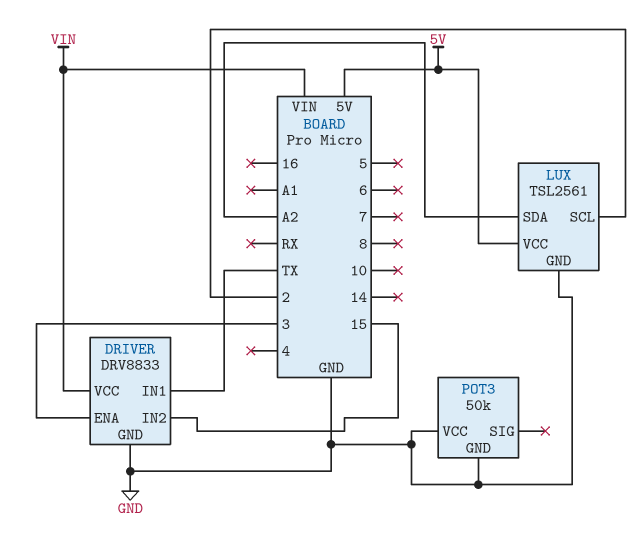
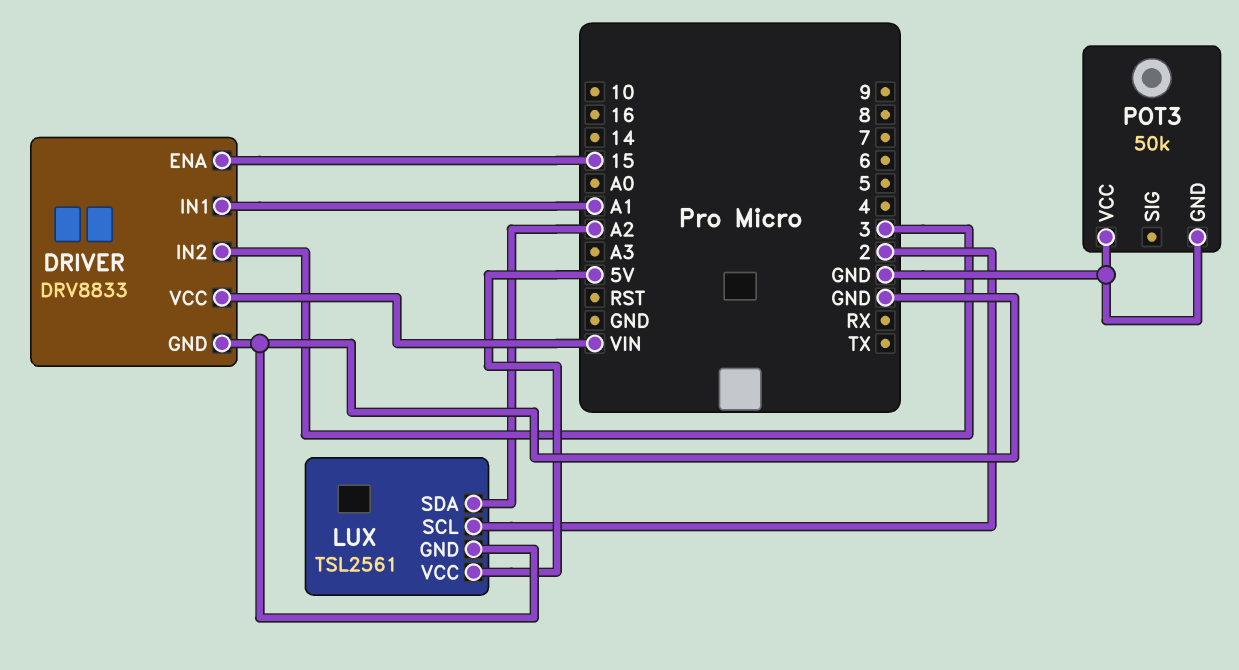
DRIVER pin ENA: 3 -> 15
DRIVER pin IN1: TX -> A1
DRIVER pin IN2: 15 -> 3

